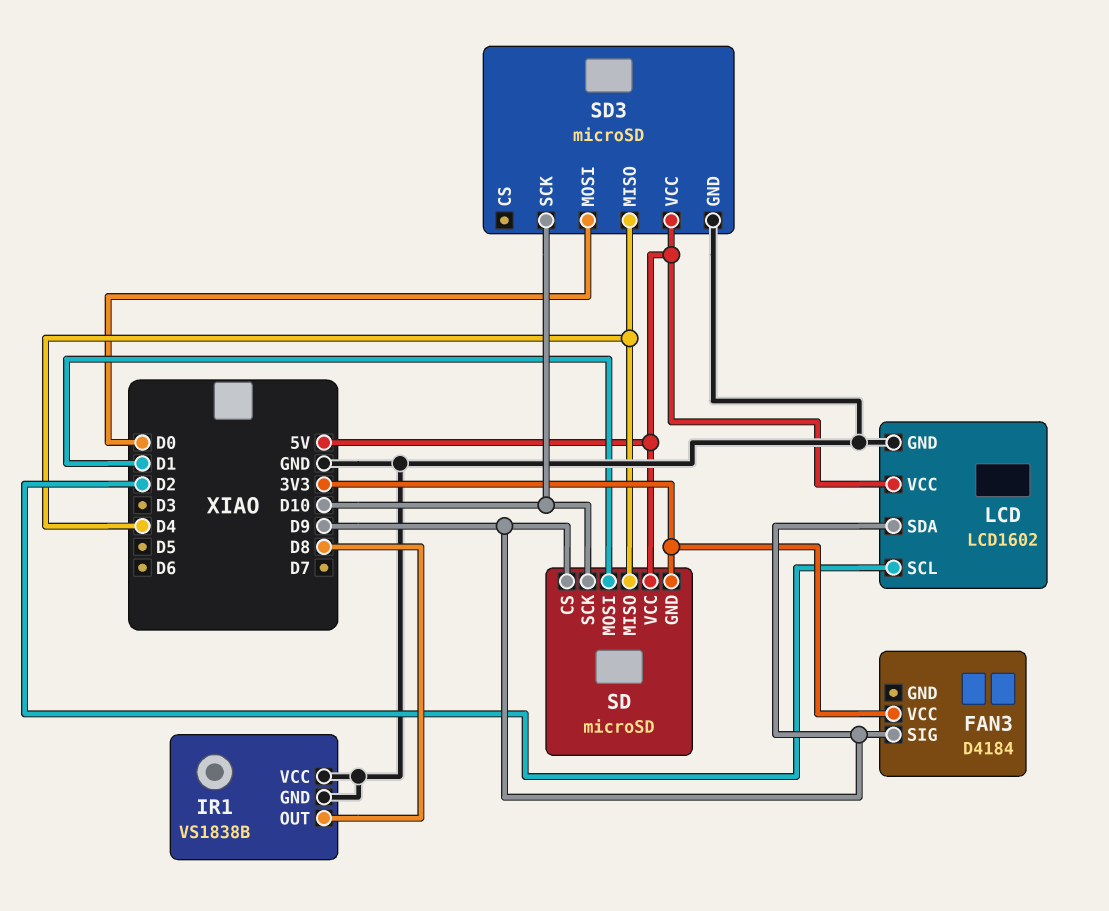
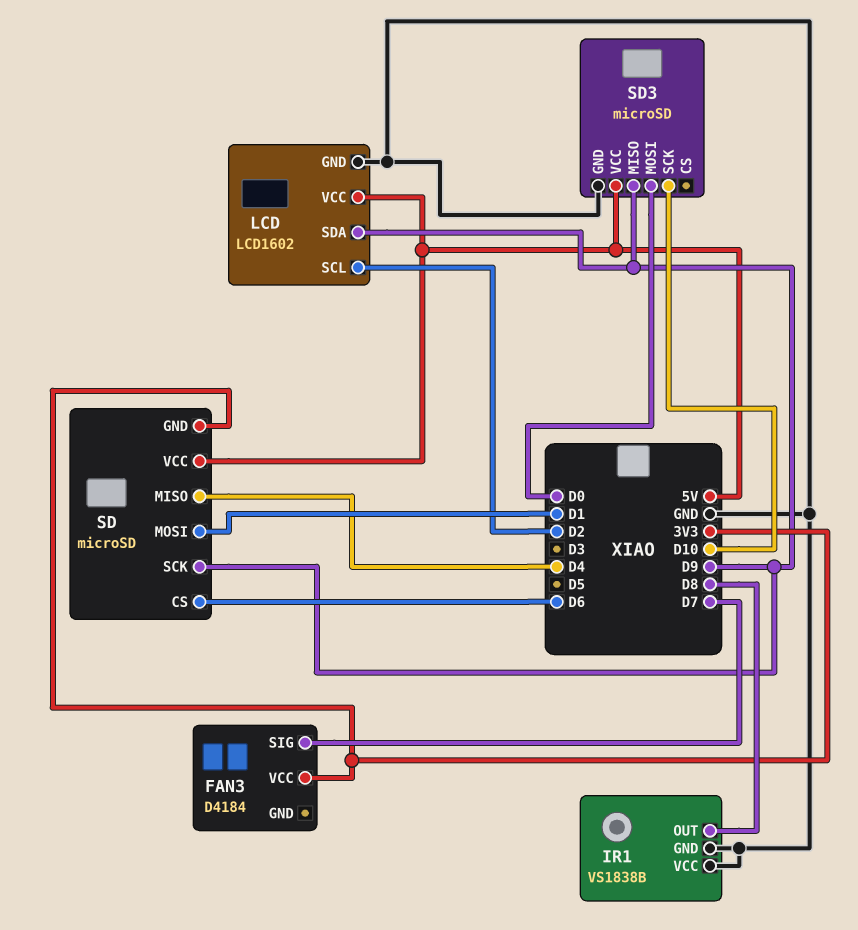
FAN3 pin SIG: D9 -> D7
SD pin CS: D9 -> D6
SD pin SCK: D10 -> D9
SD3 pin MISO: D4 -> D9

